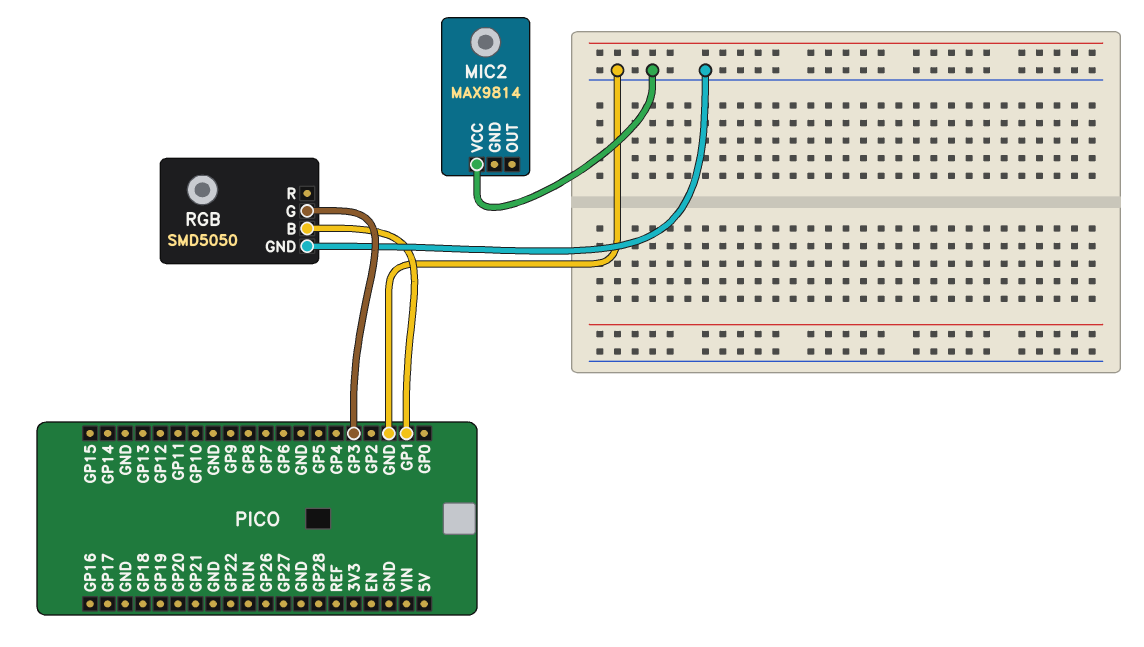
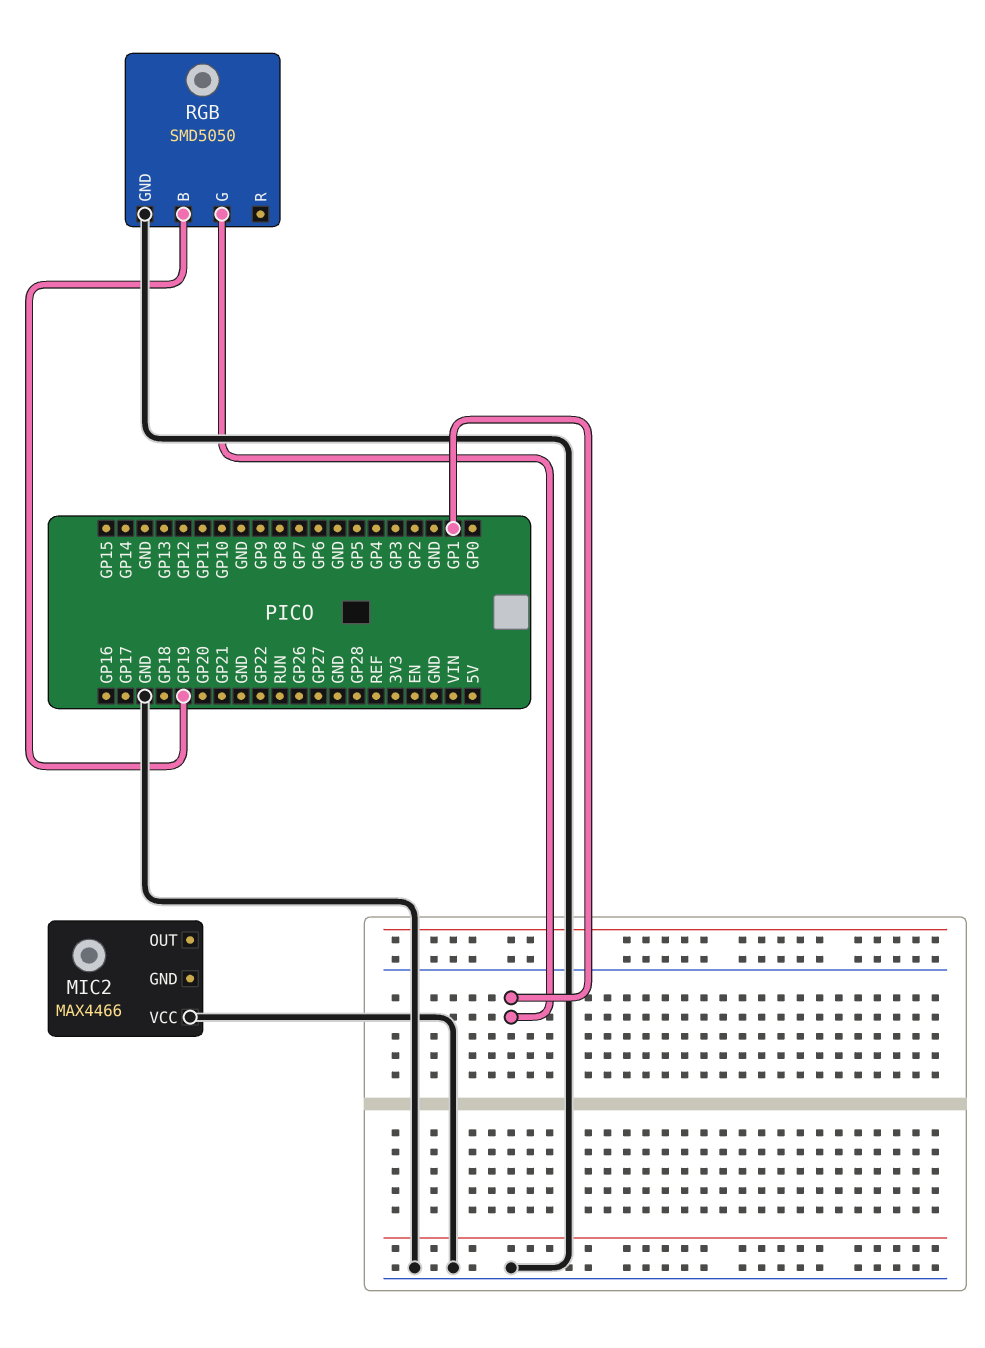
MIC2: MAX9814 -> MAX4466
RGB pin B: GP1 -> GP19
RGB pin G: GP3 -> GP1

